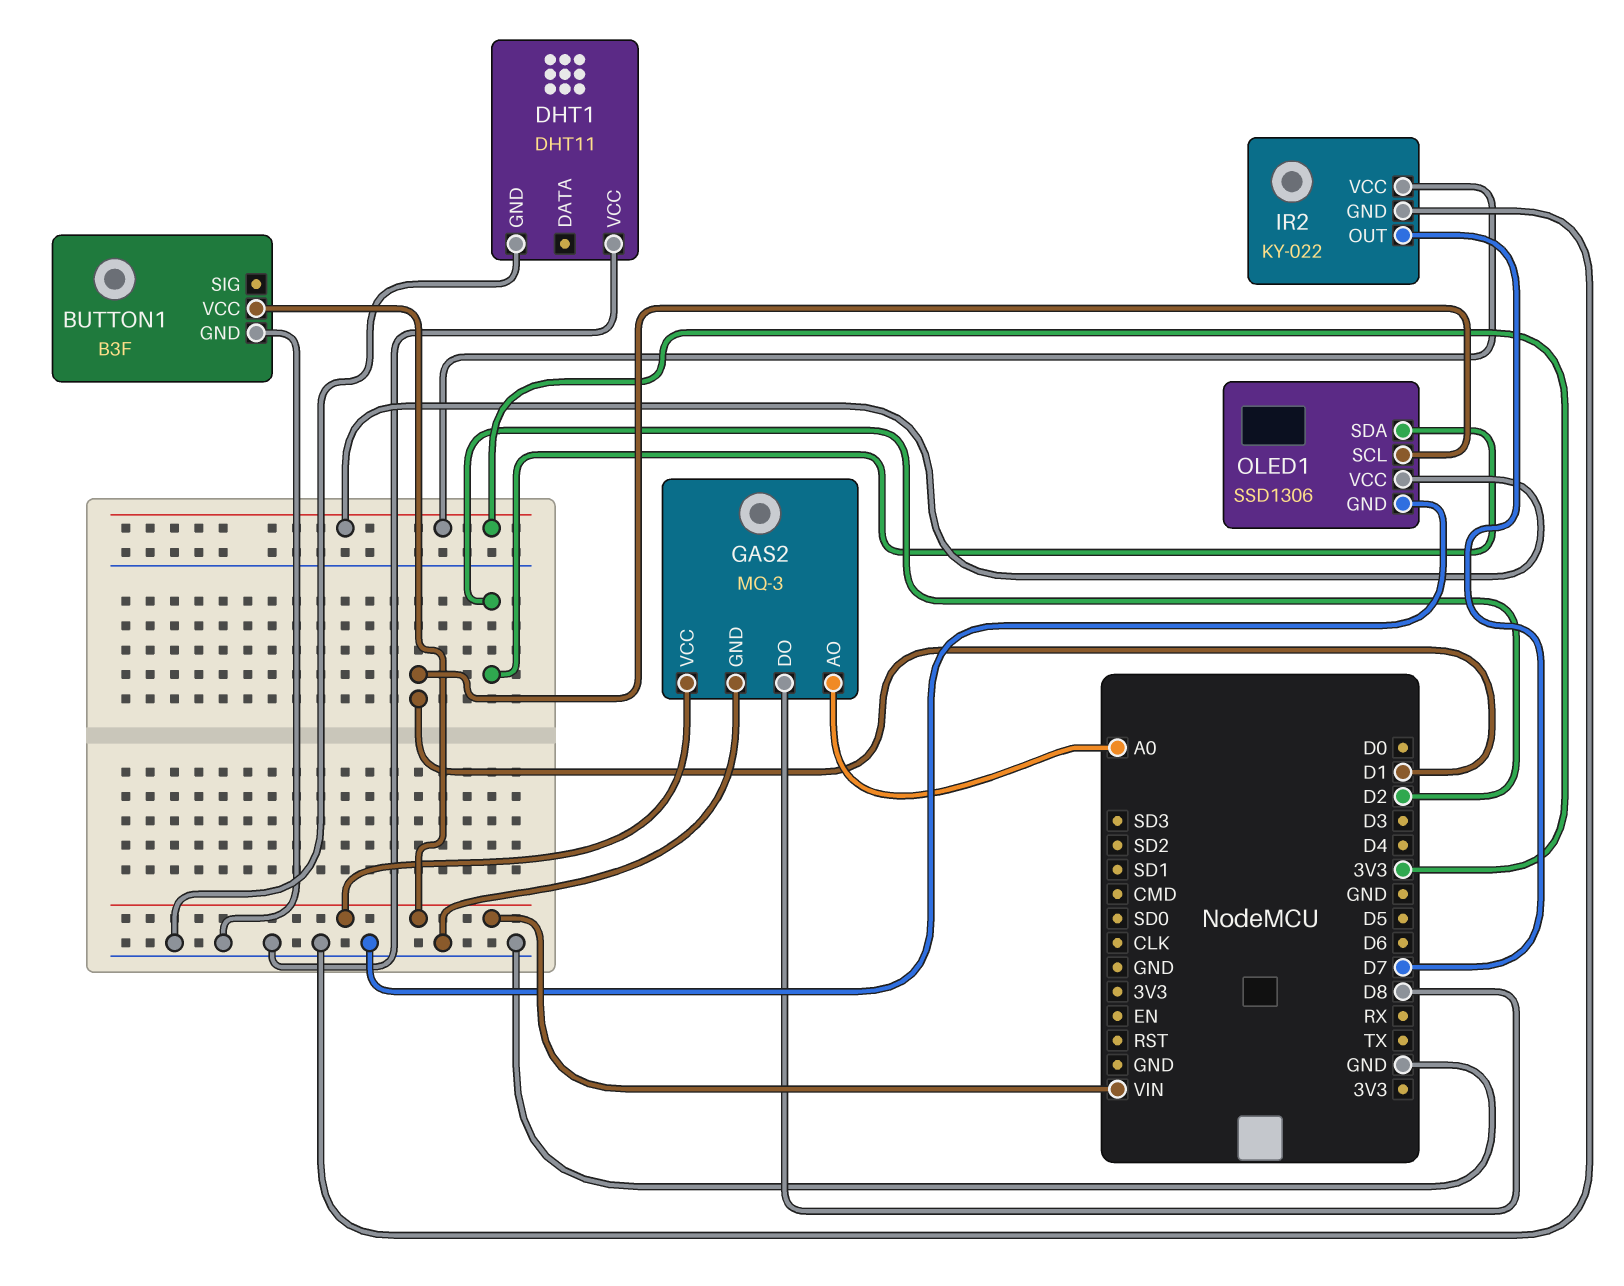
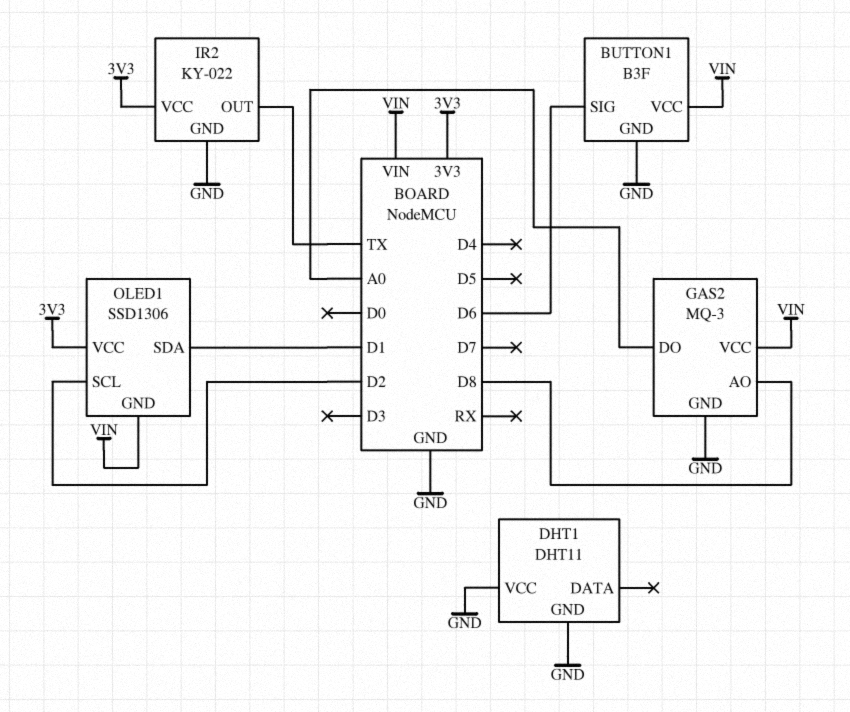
BUTTON1 pin SIG: none -> D6
GAS2 pin AO: A0 -> D8
GAS2 pin DO: D8 -> A0
IR2 pin OUT: D7 -> TX
OLED1 pin GND: GND -> VIN
OLED1 pin SCL: D1 -> D2
OLED1 pin SDA: D2 -> D1

